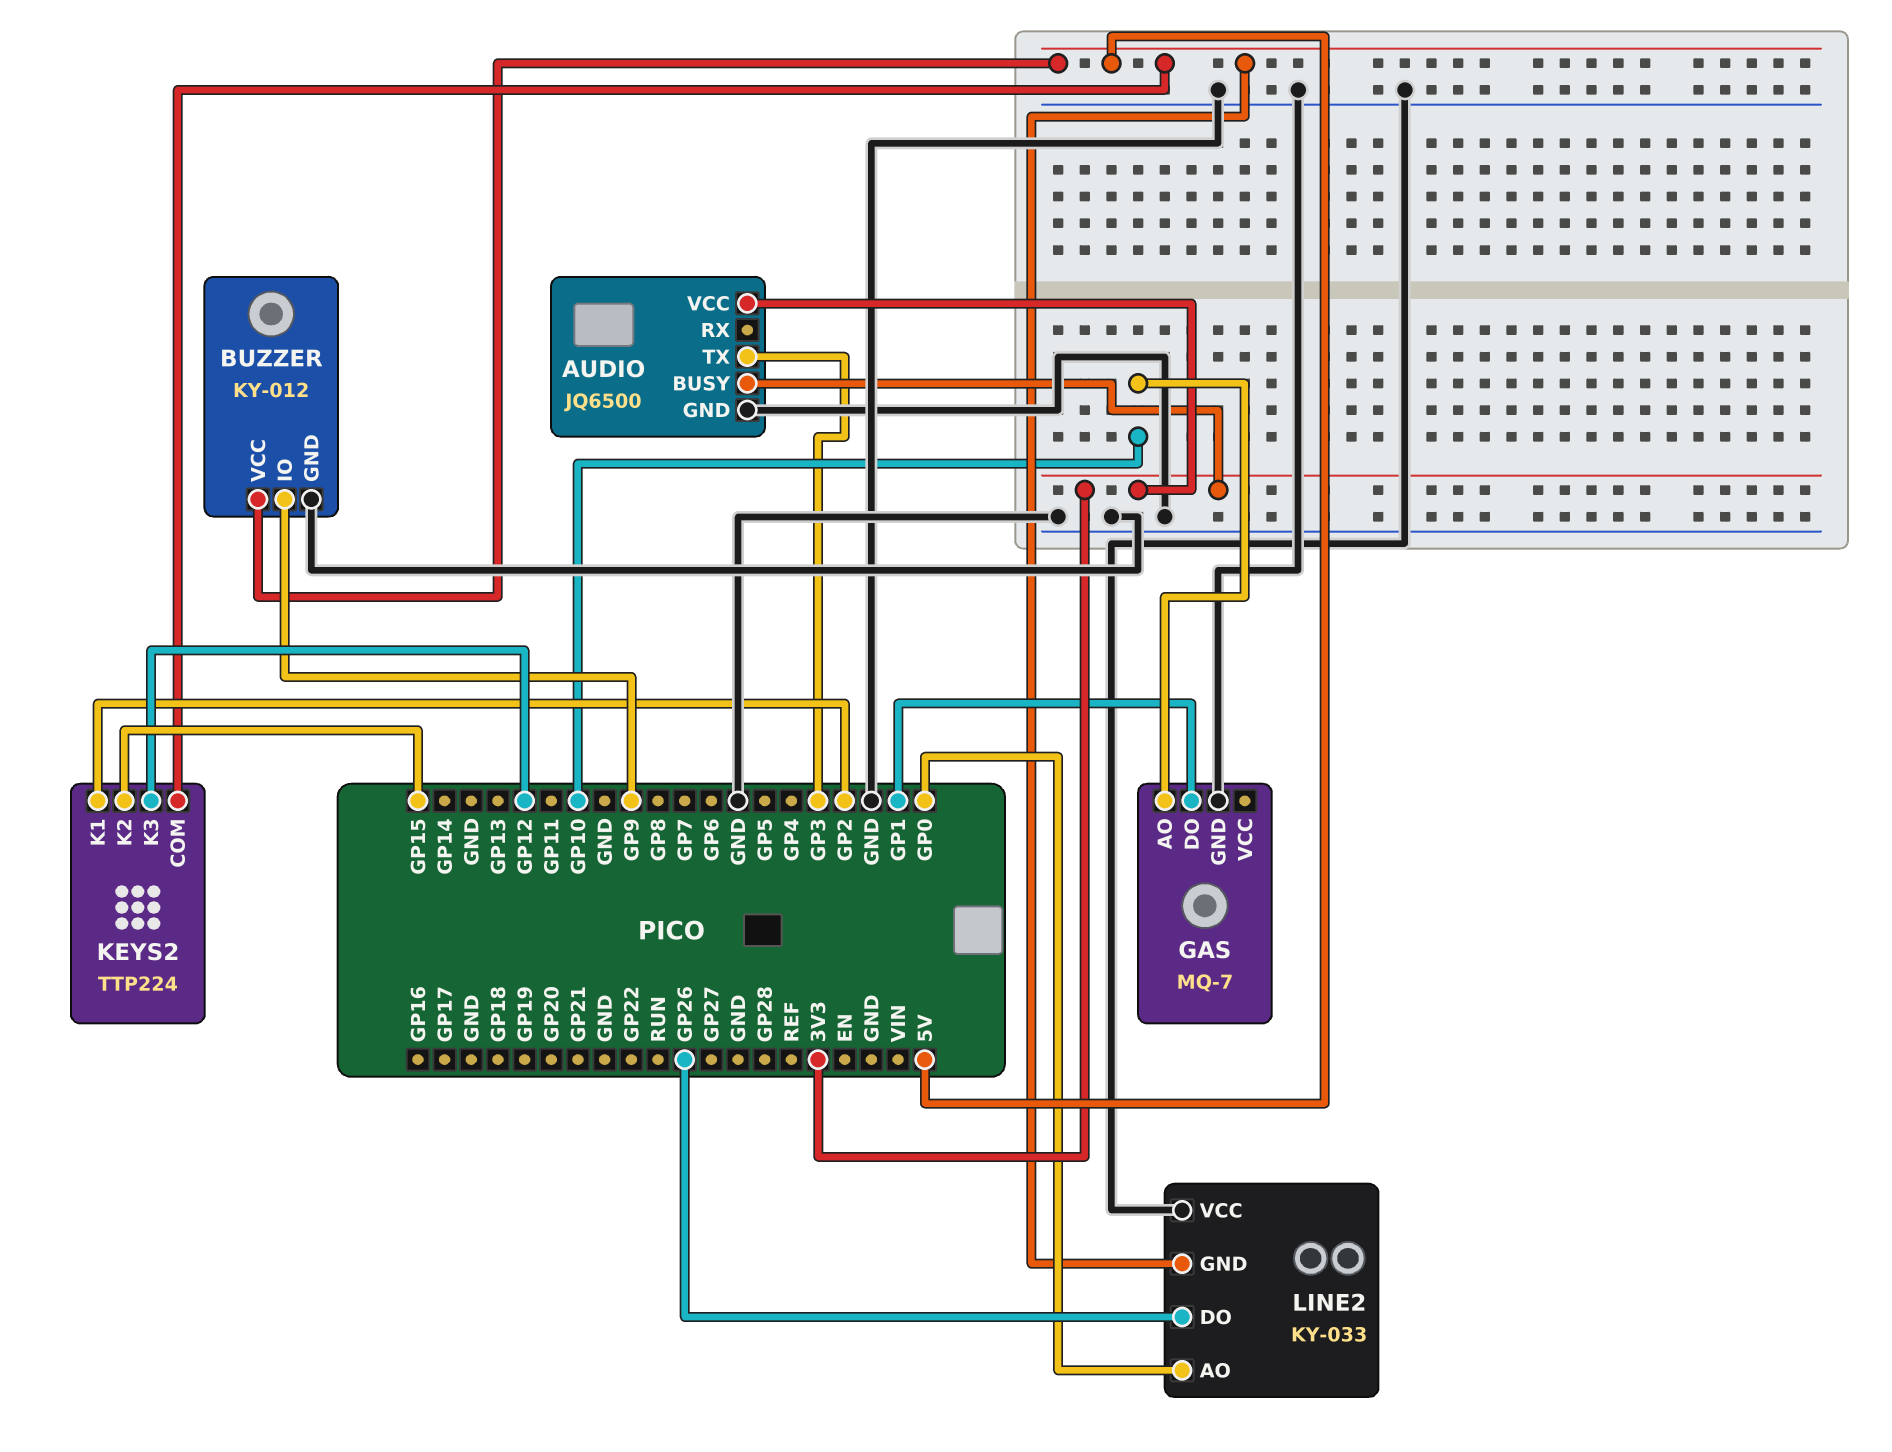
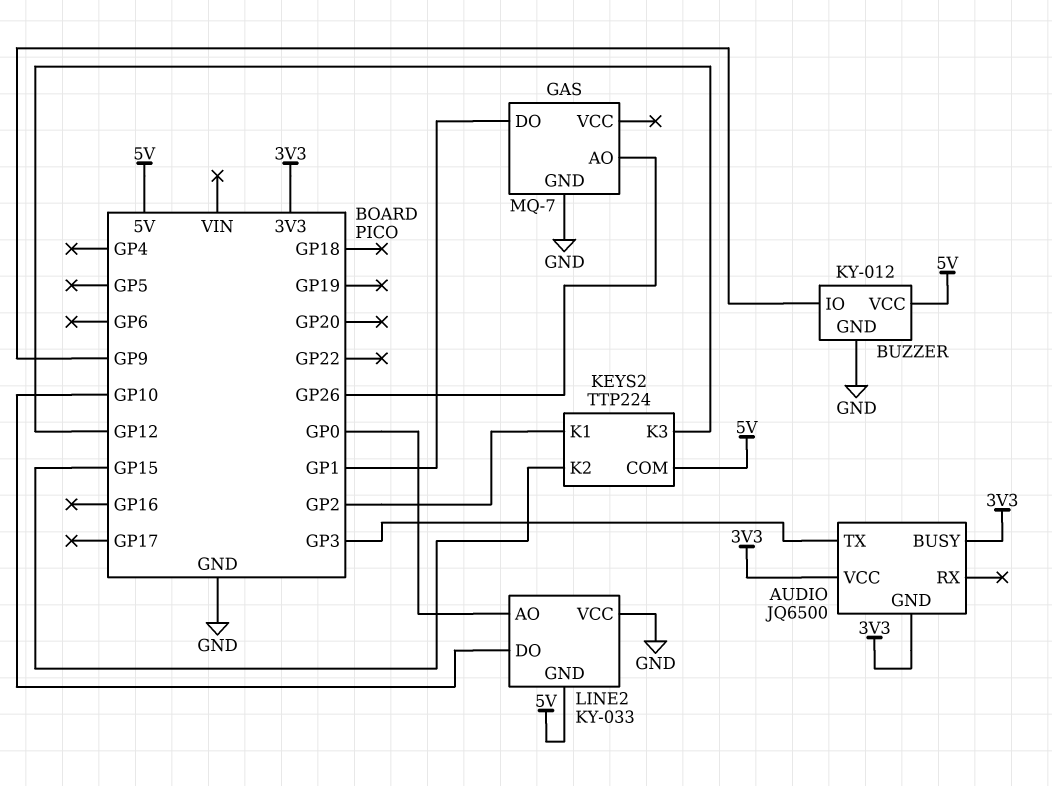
AUDIO pin GND: GND -> 3V3
GAS pin AO: GP10 -> GP26
LINE2 pin DO: GP26 -> GP10

